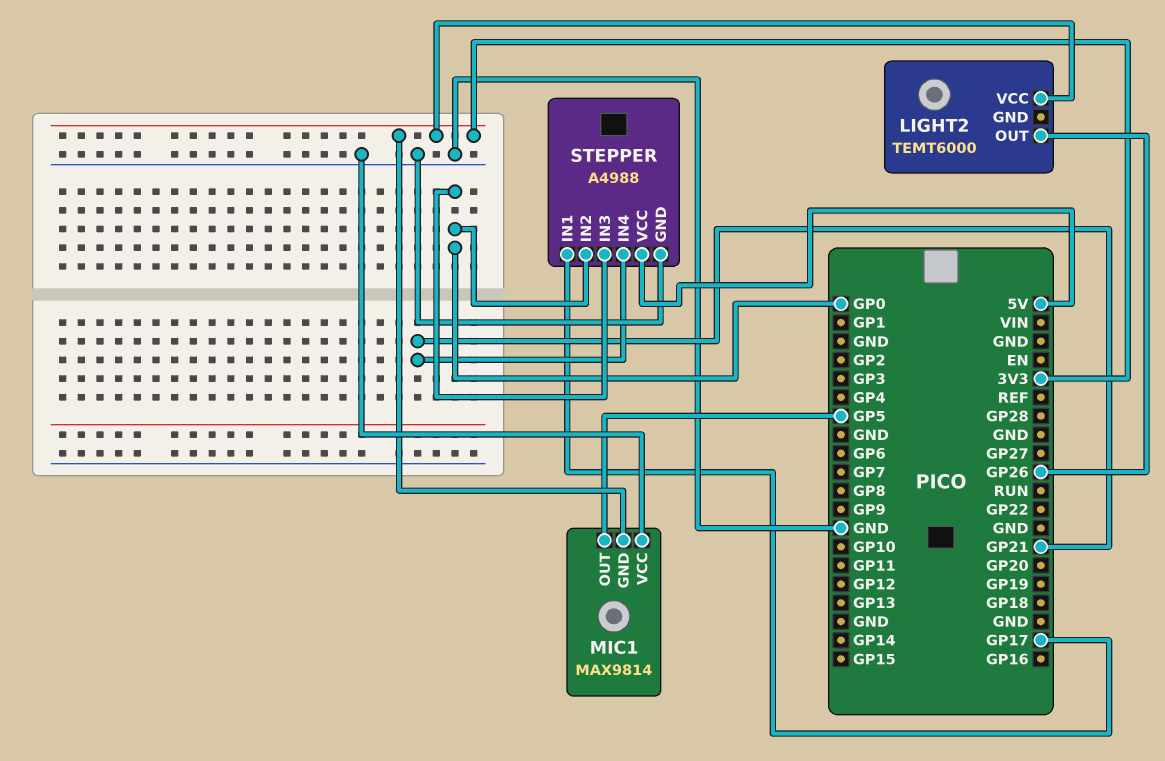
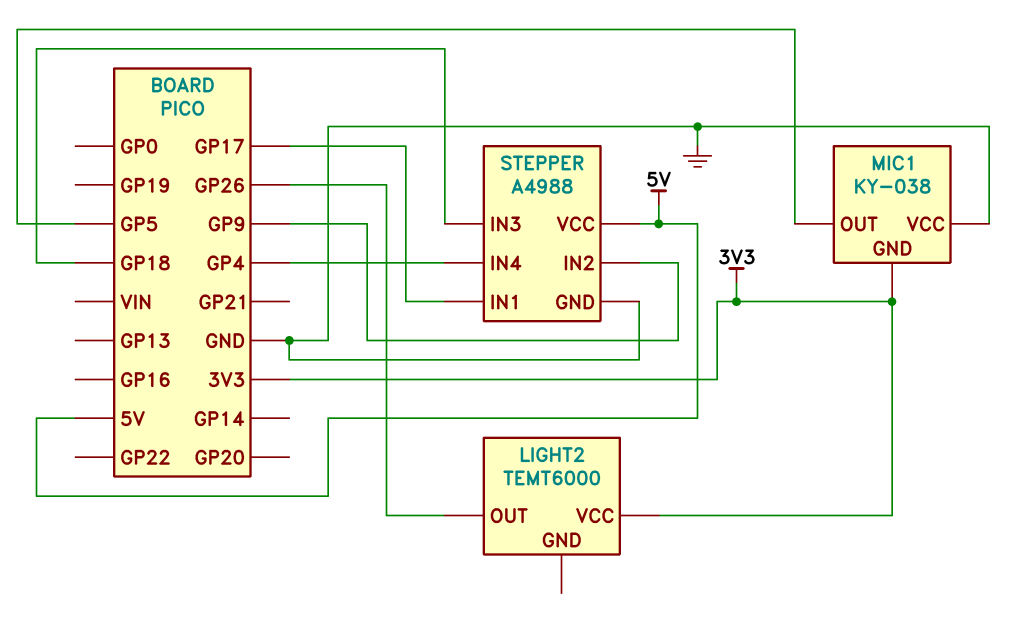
MIC1: MAX9814 -> KY-038
STEPPER pin IN2: GP0 -> GP9
STEPPER pin IN3: GP0 -> GP18
STEPPER pin IN4: GP21 -> GP4

